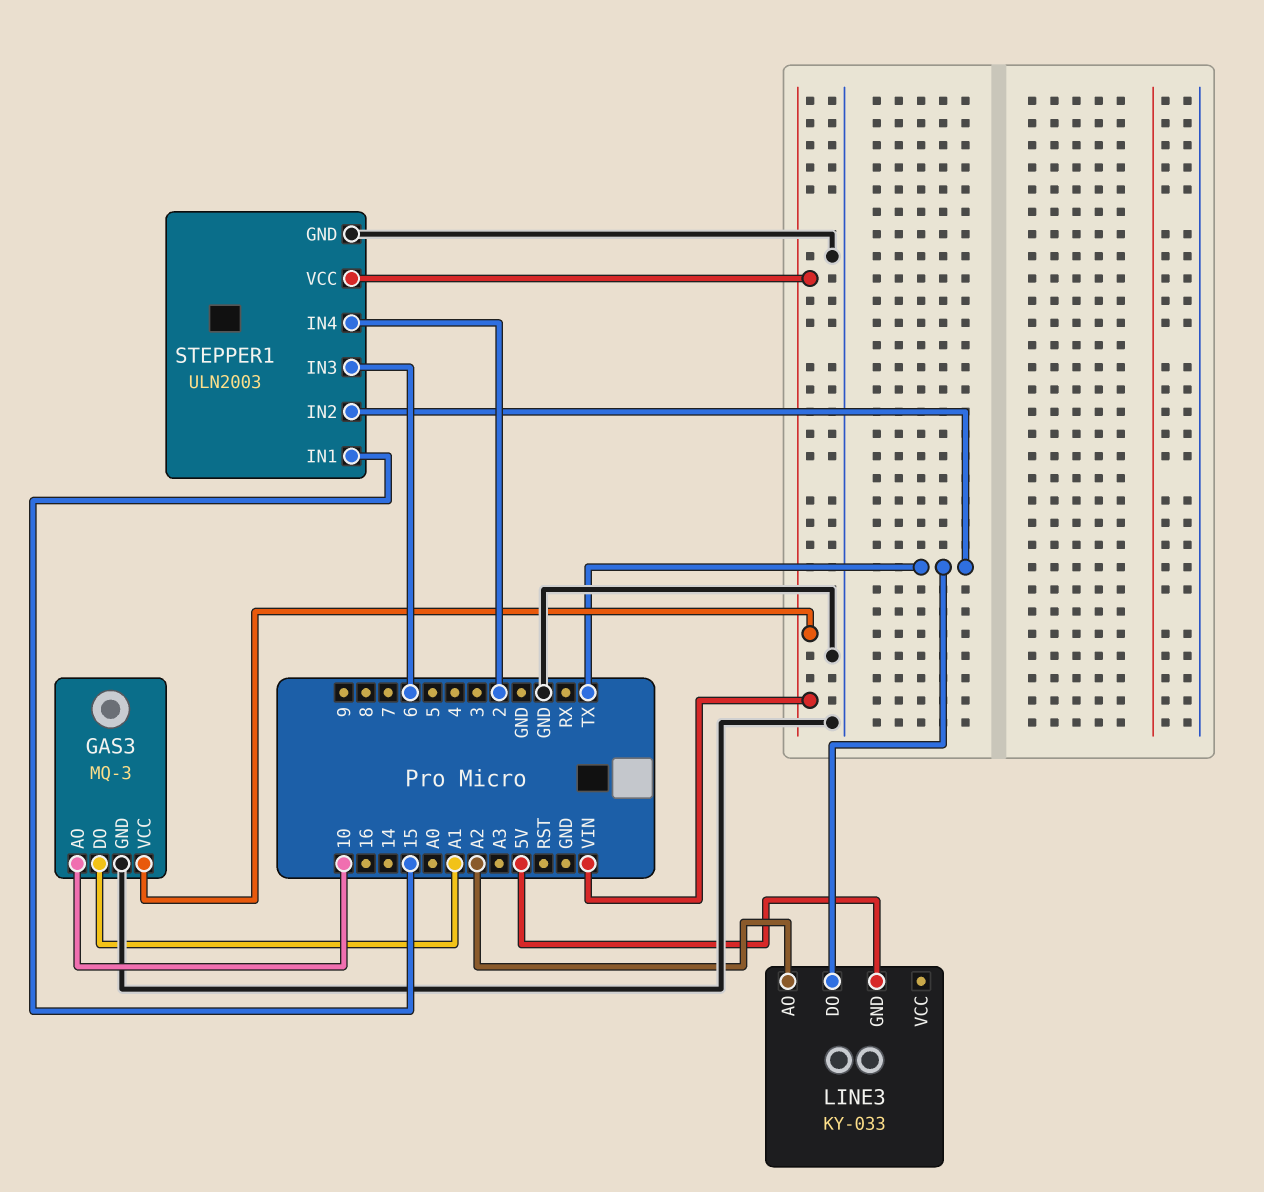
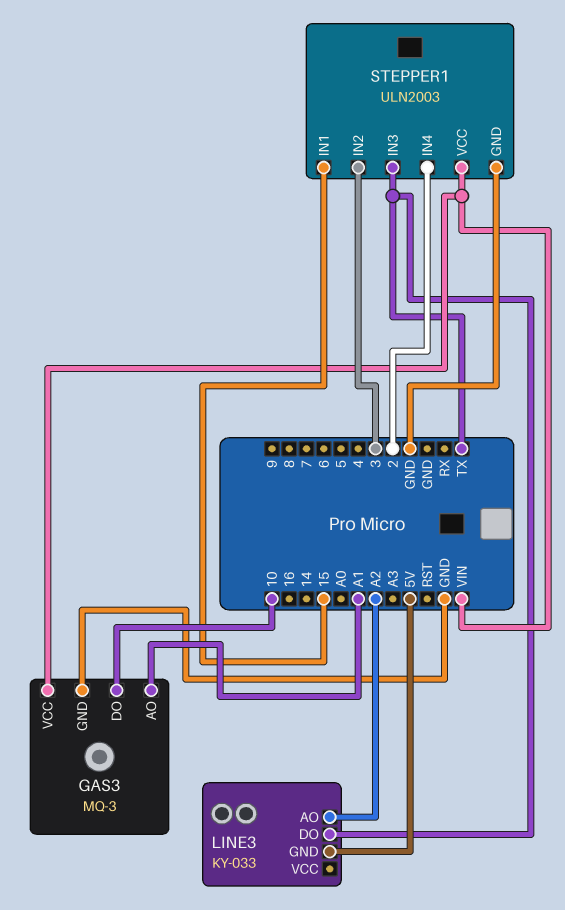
GAS3 pin AO: 10 -> A1
GAS3 pin DO: A1 -> 10
STEPPER1 pin IN2: TX -> 3
STEPPER1 pin IN3: 6 -> TX

